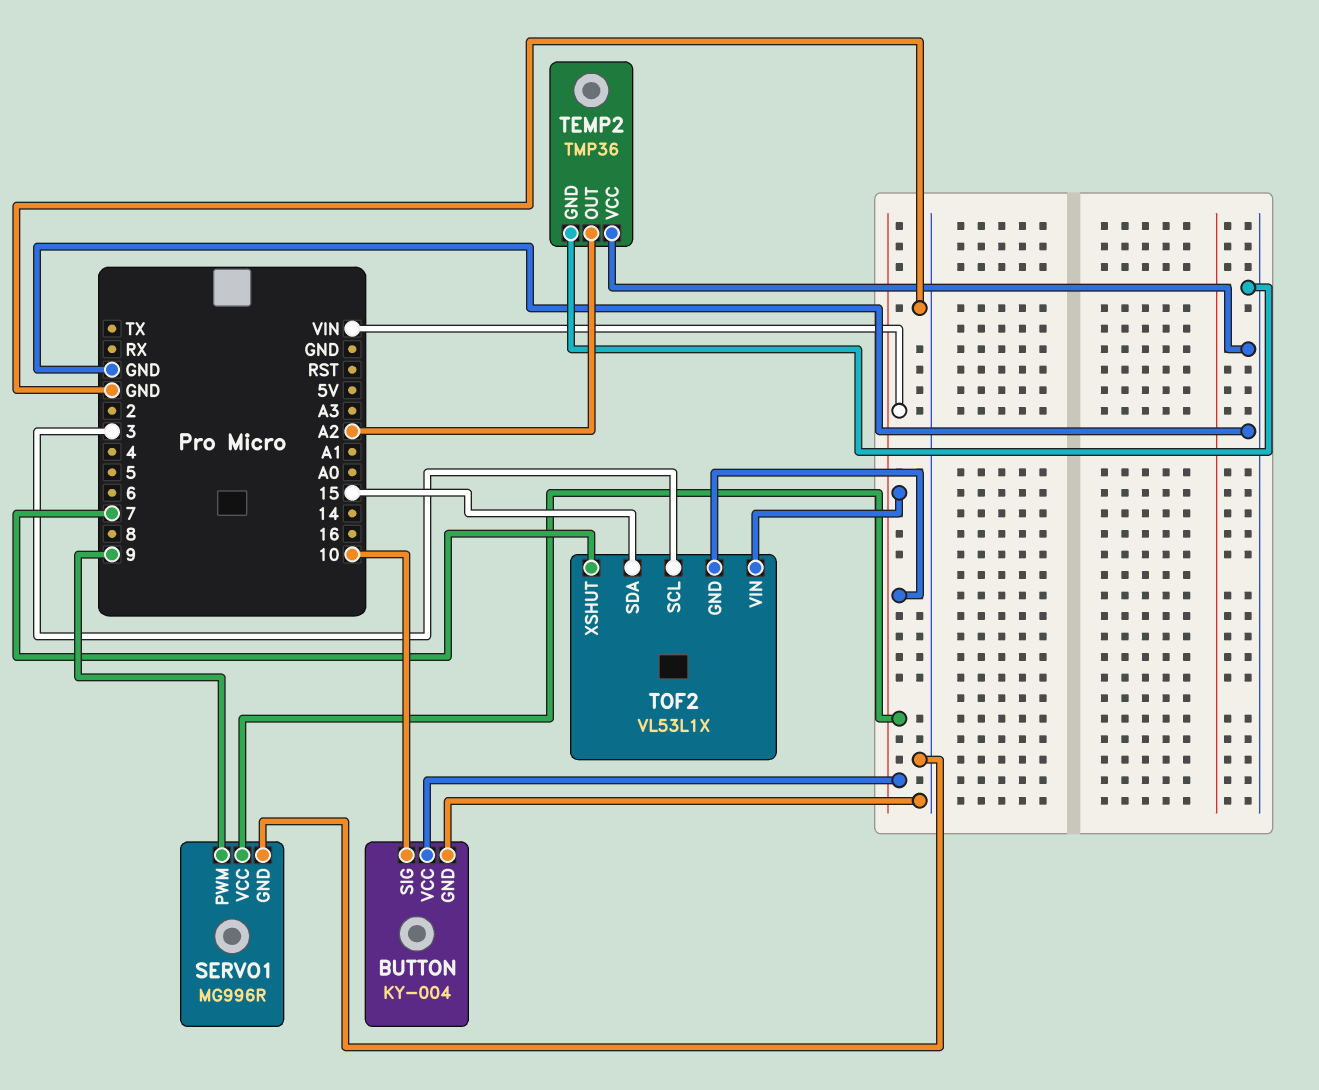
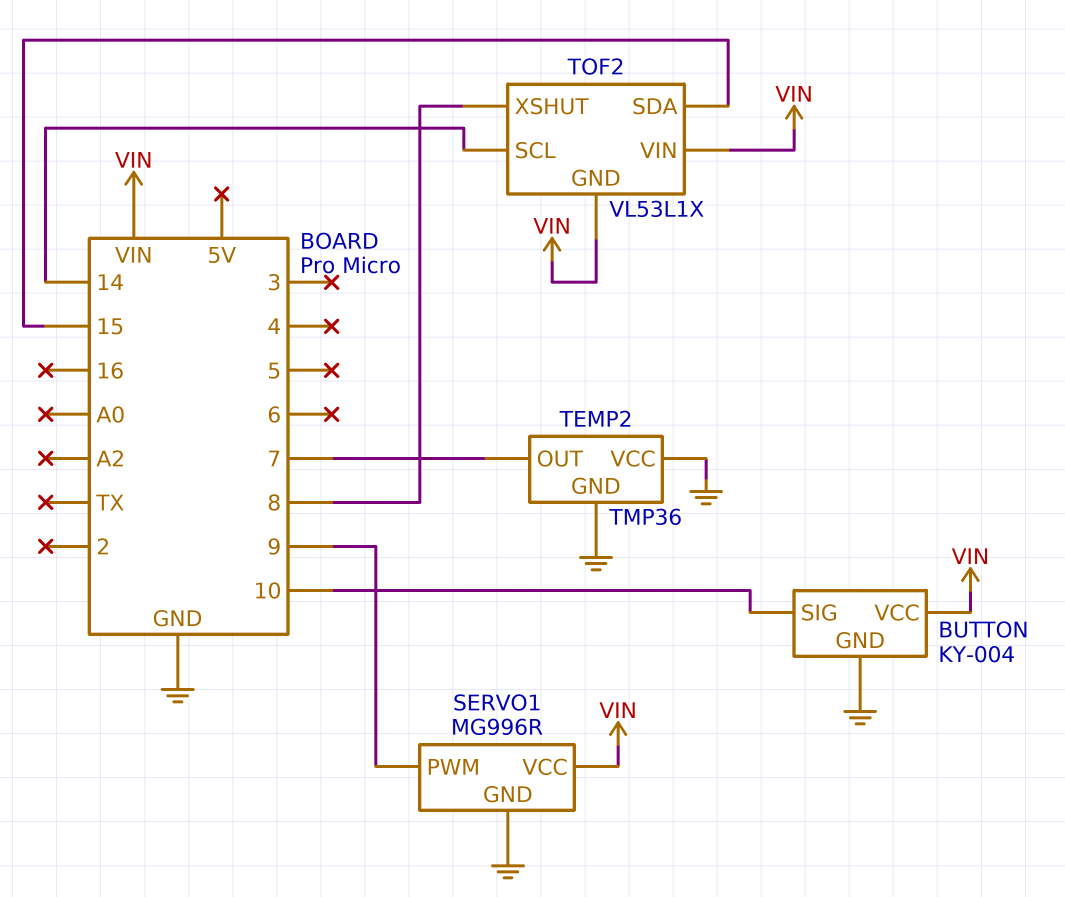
TEMP2 pin OUT: A2 -> 7
TOF2 pin SCL: 3 -> 14
TOF2 pin XSHUT: 7 -> 8

